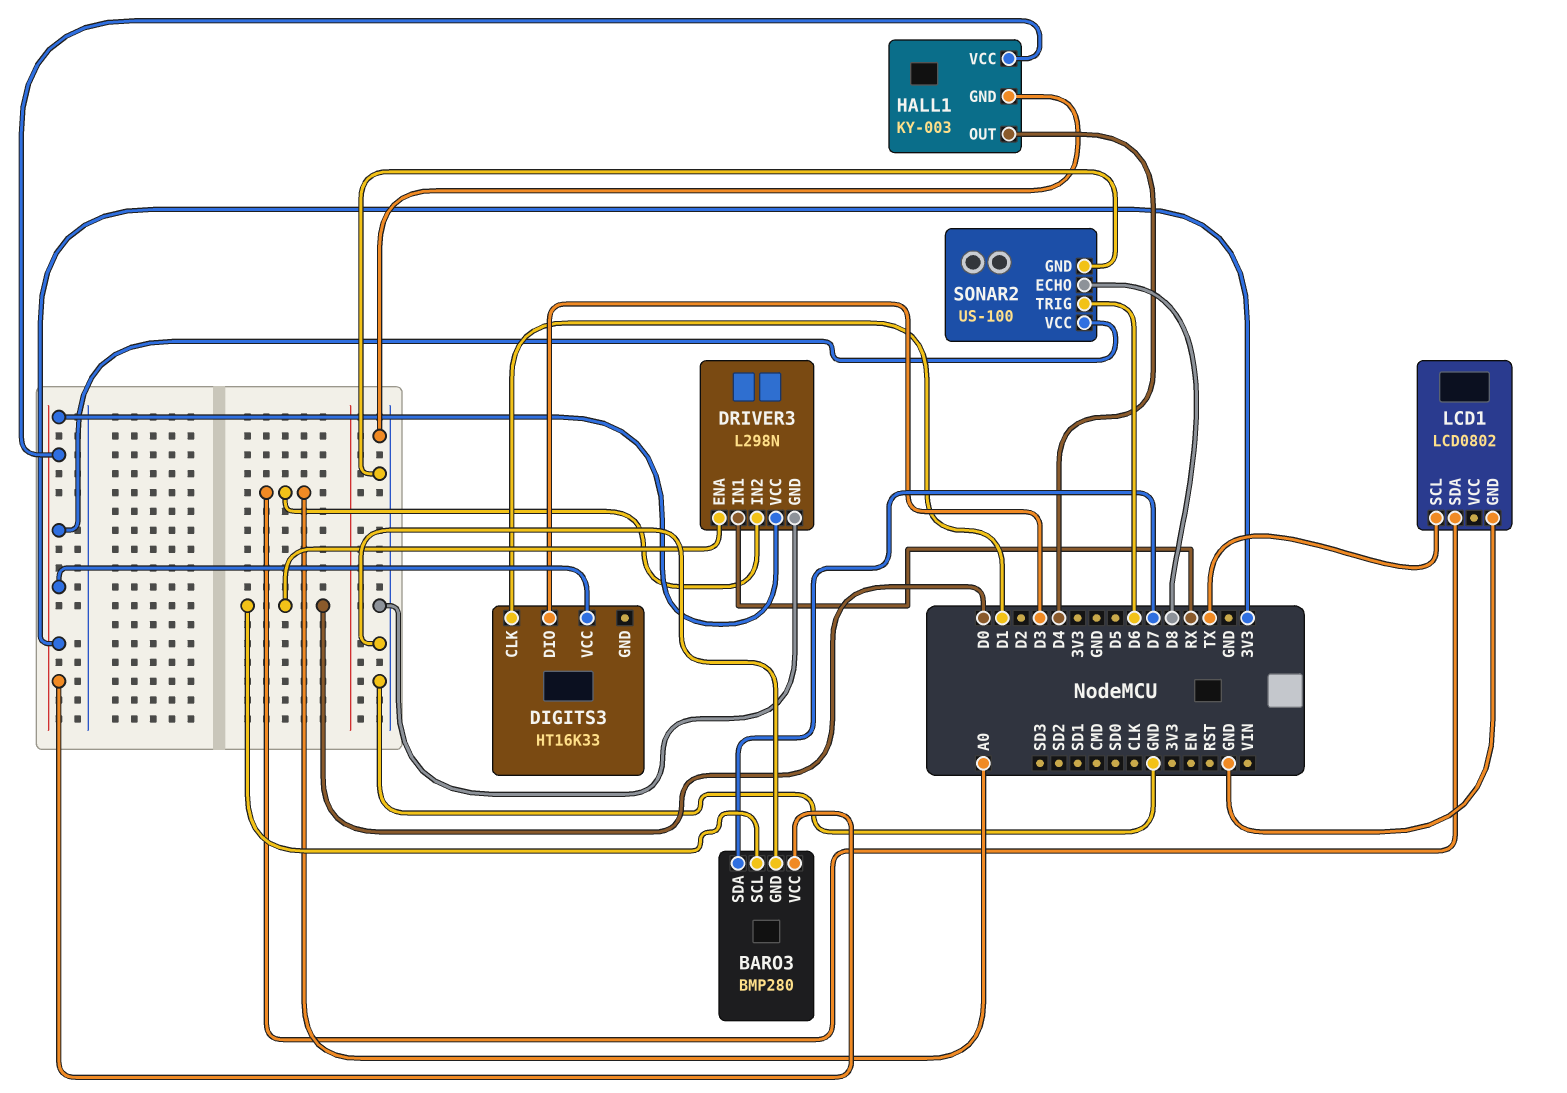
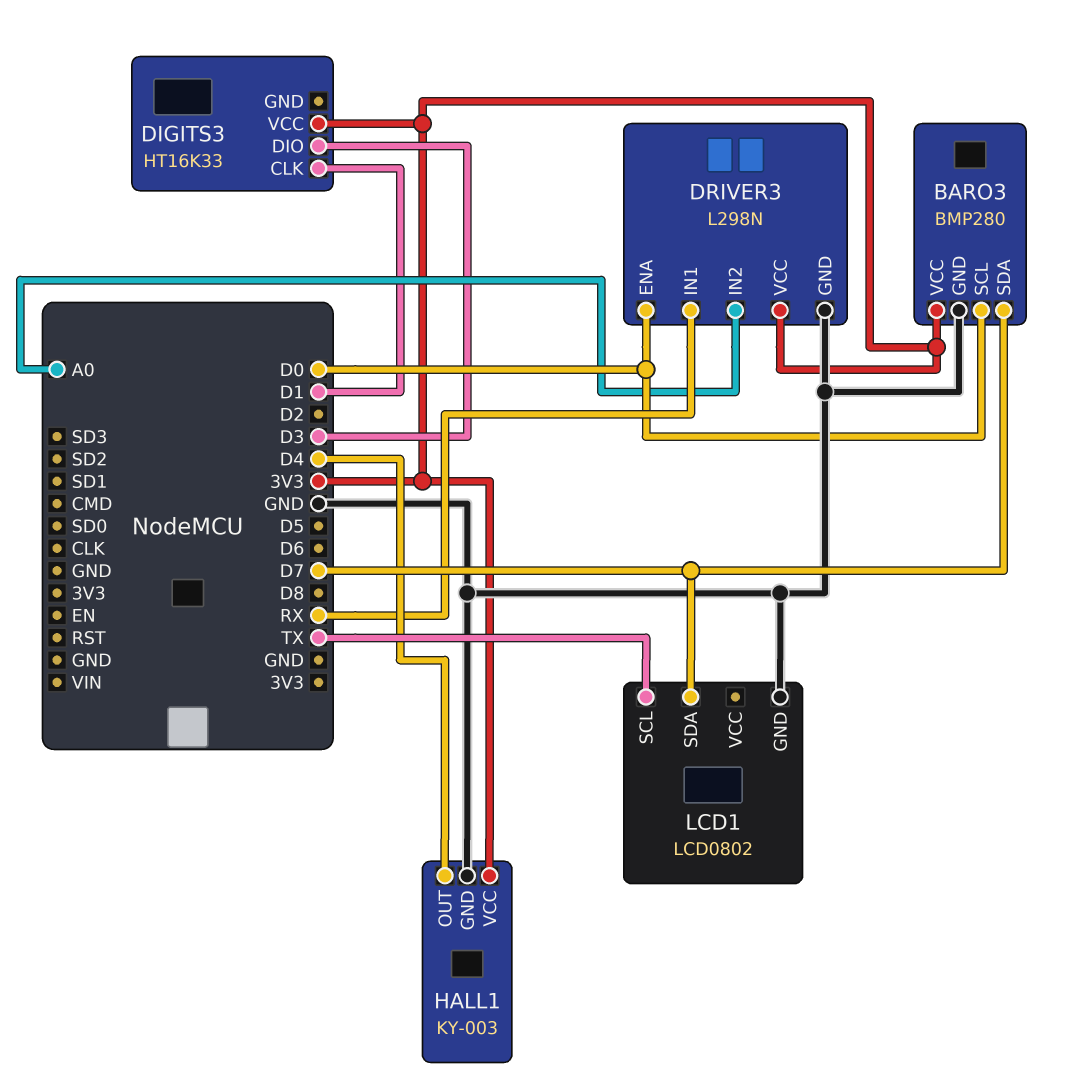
LCD1 pin SDA: A0 -> D7
SONAR2: US-100 -> none
SONAR2 pin ECHO: D8 -> none
SONAR2 pin GND: GND -> none
SONAR2 pin TRIG: D6 -> none
SONAR2 pin VCC: 3V3 -> none

